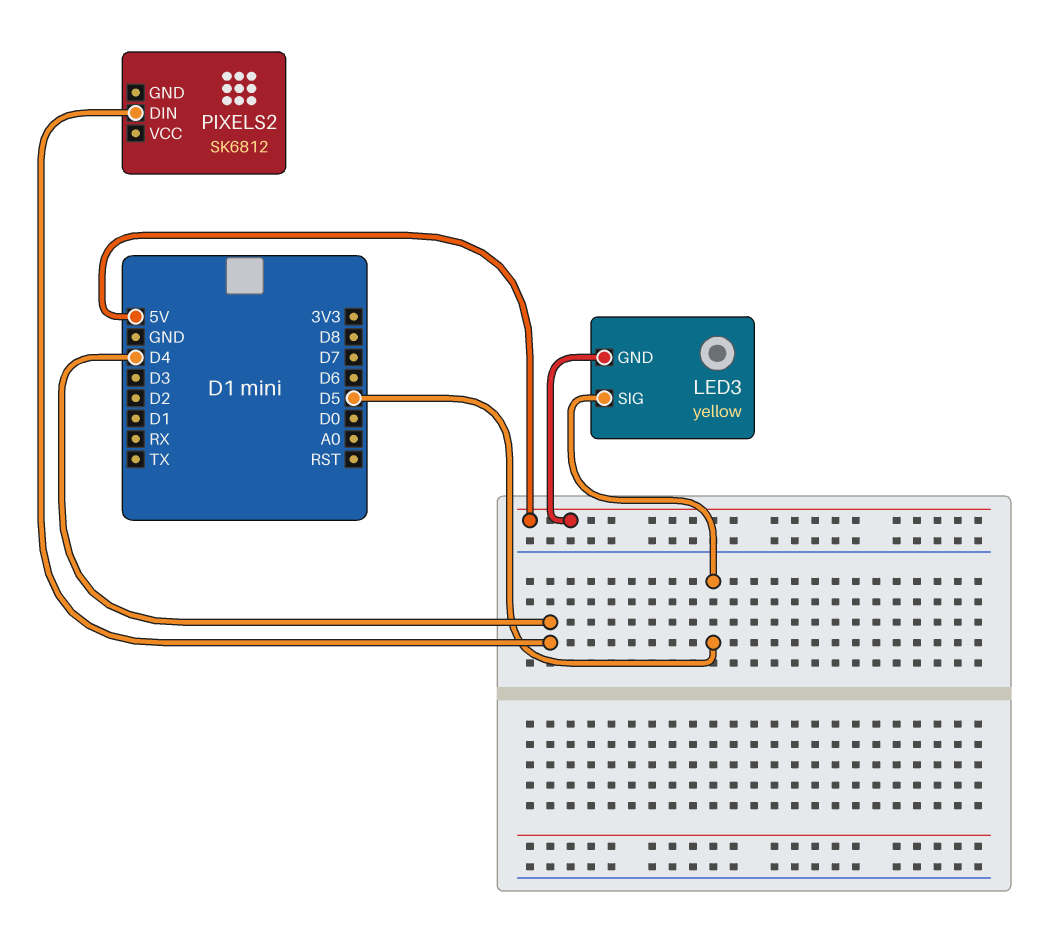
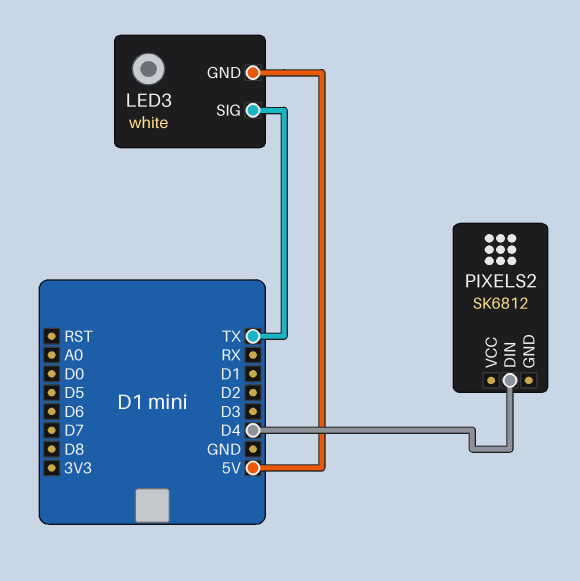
LED3: yellow -> white
LED3 pin SIG: D5 -> TX

